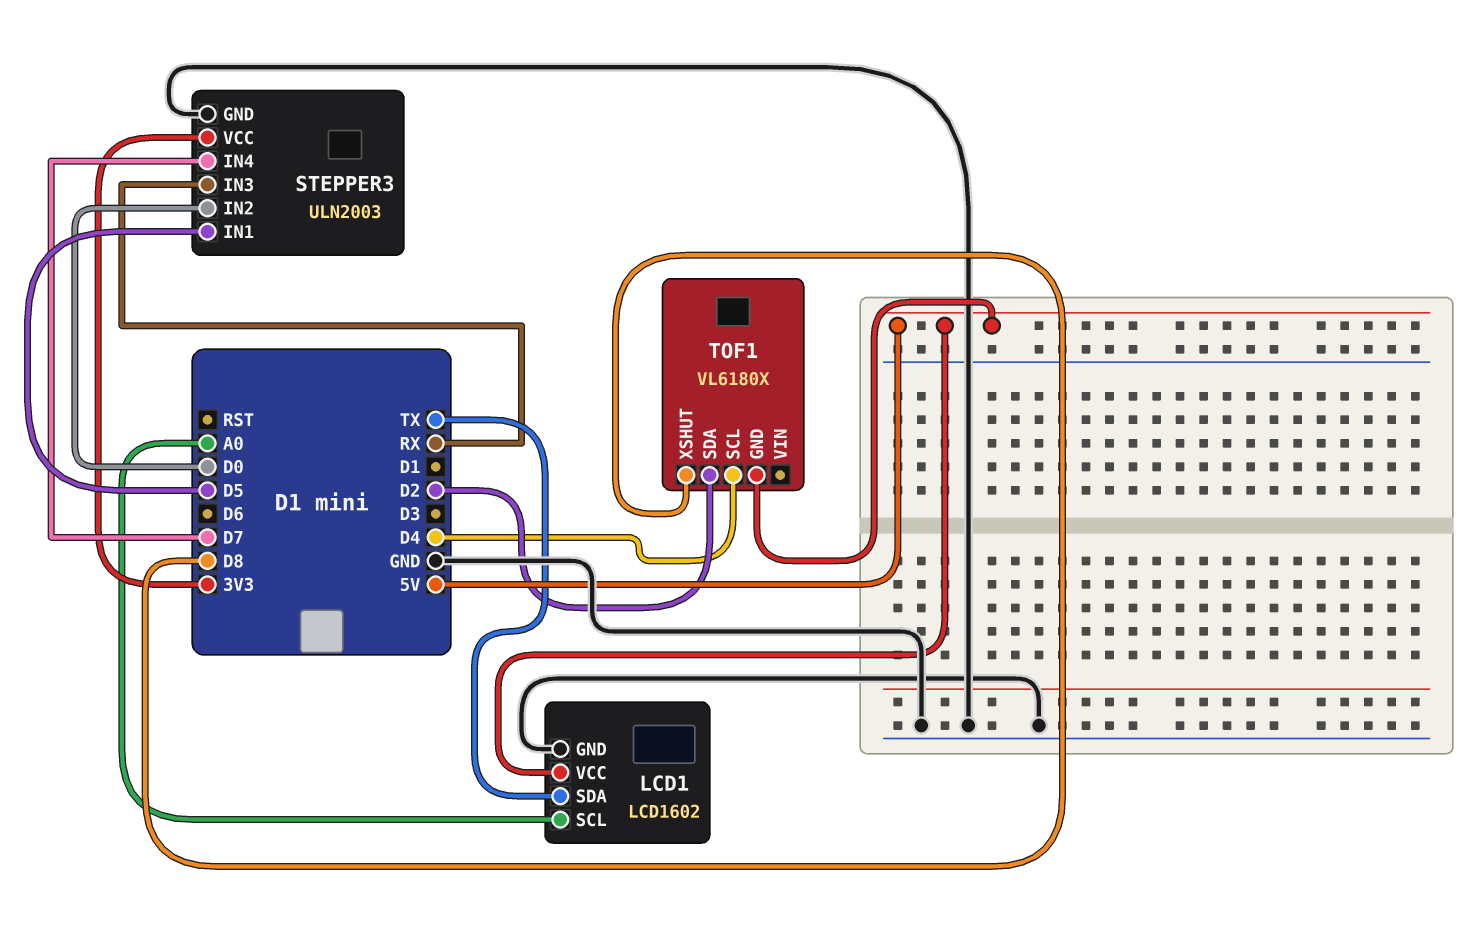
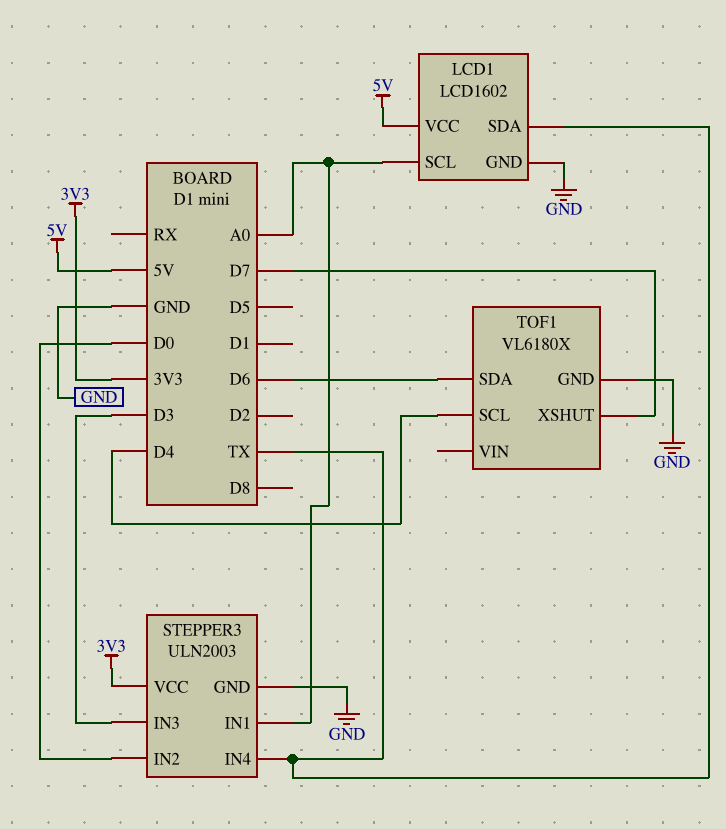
STEPPER3 pin IN1: D5 -> A0
STEPPER3 pin IN3: RX -> D3
STEPPER3 pin IN4: D7 -> TX
TOF1 pin GND: 5V -> GND
TOF1 pin SDA: D2 -> D6
TOF1 pin XSHUT: D8 -> D7

